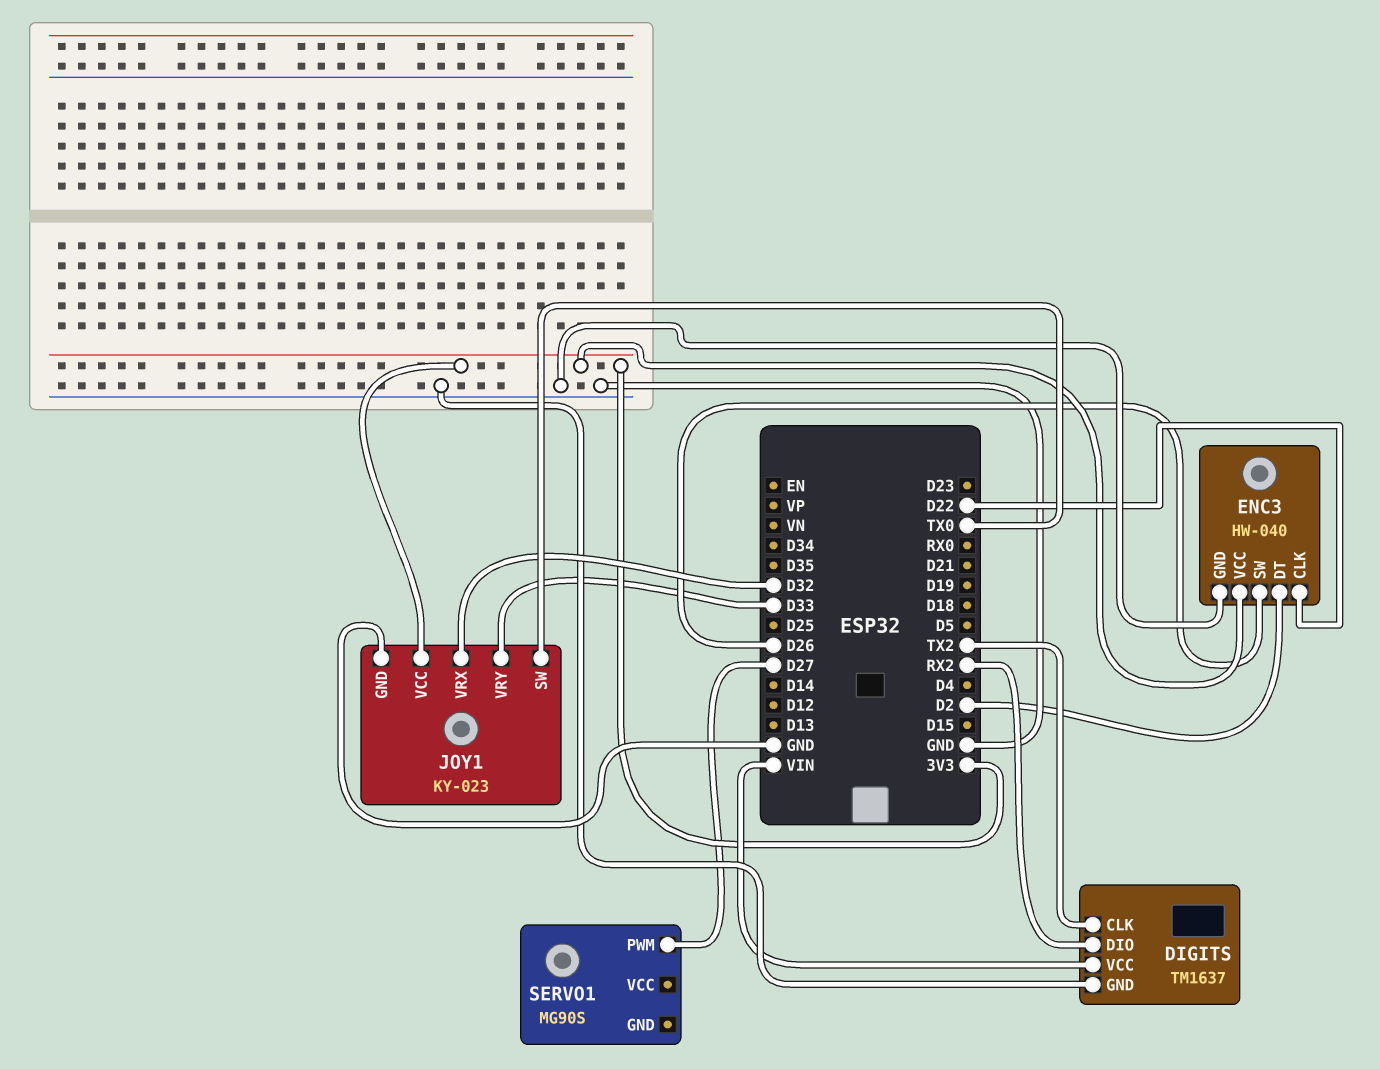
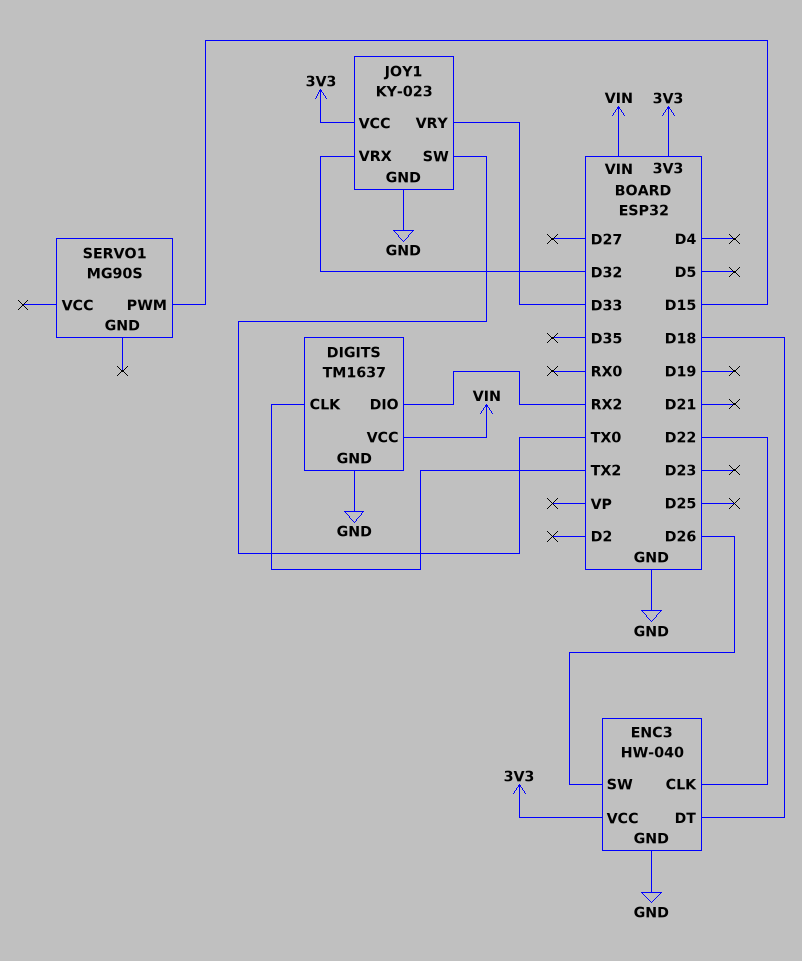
ENC3 pin DT: D2 -> D18
SERVO1 pin PWM: D27 -> D15

